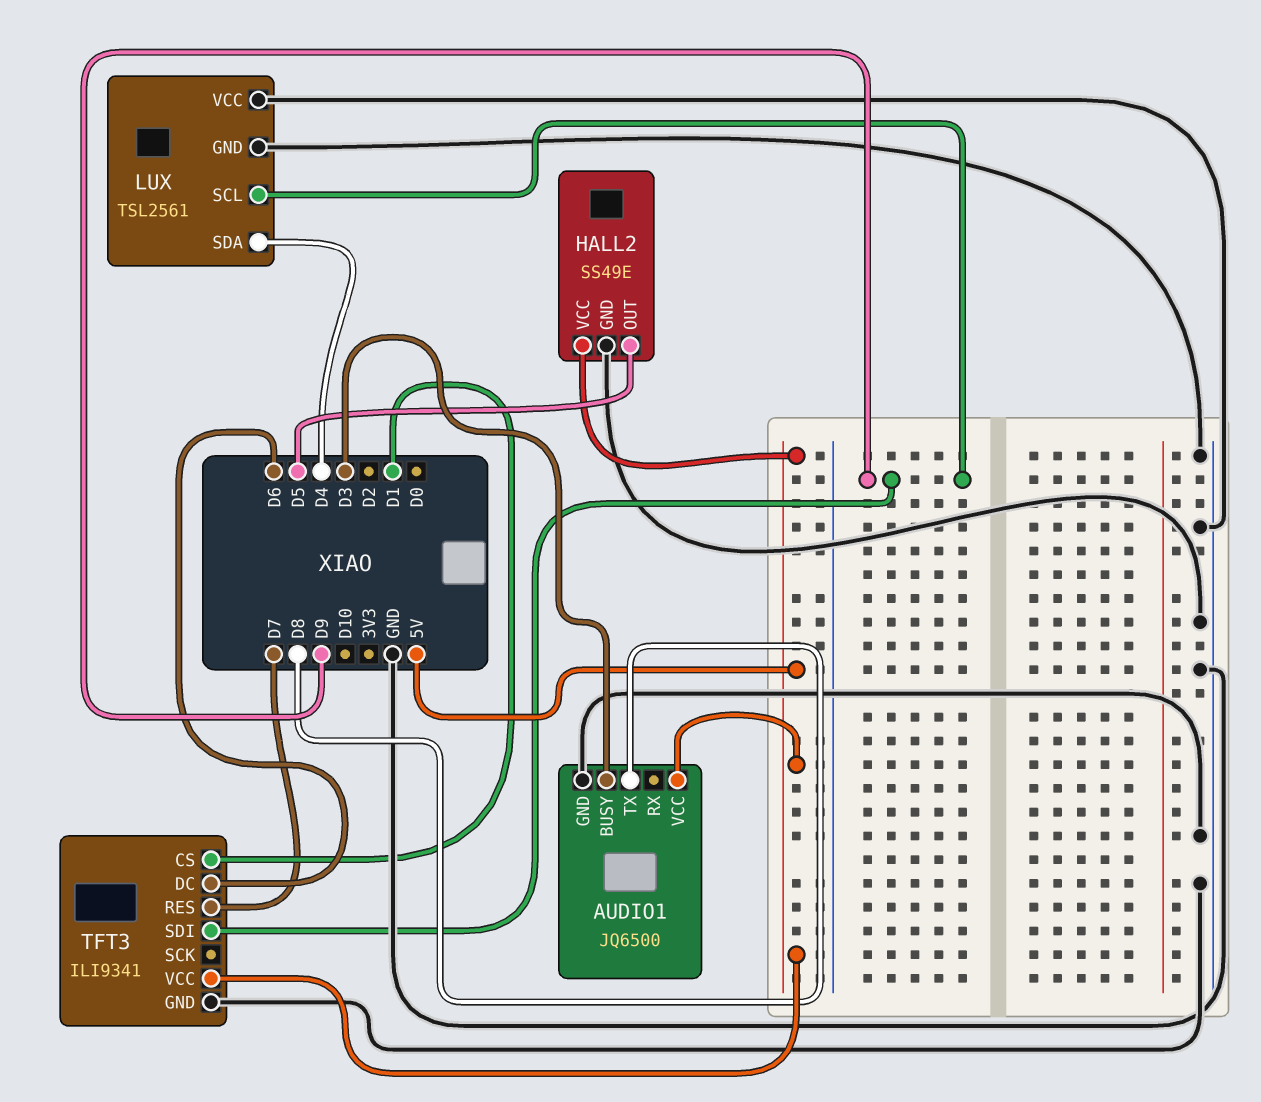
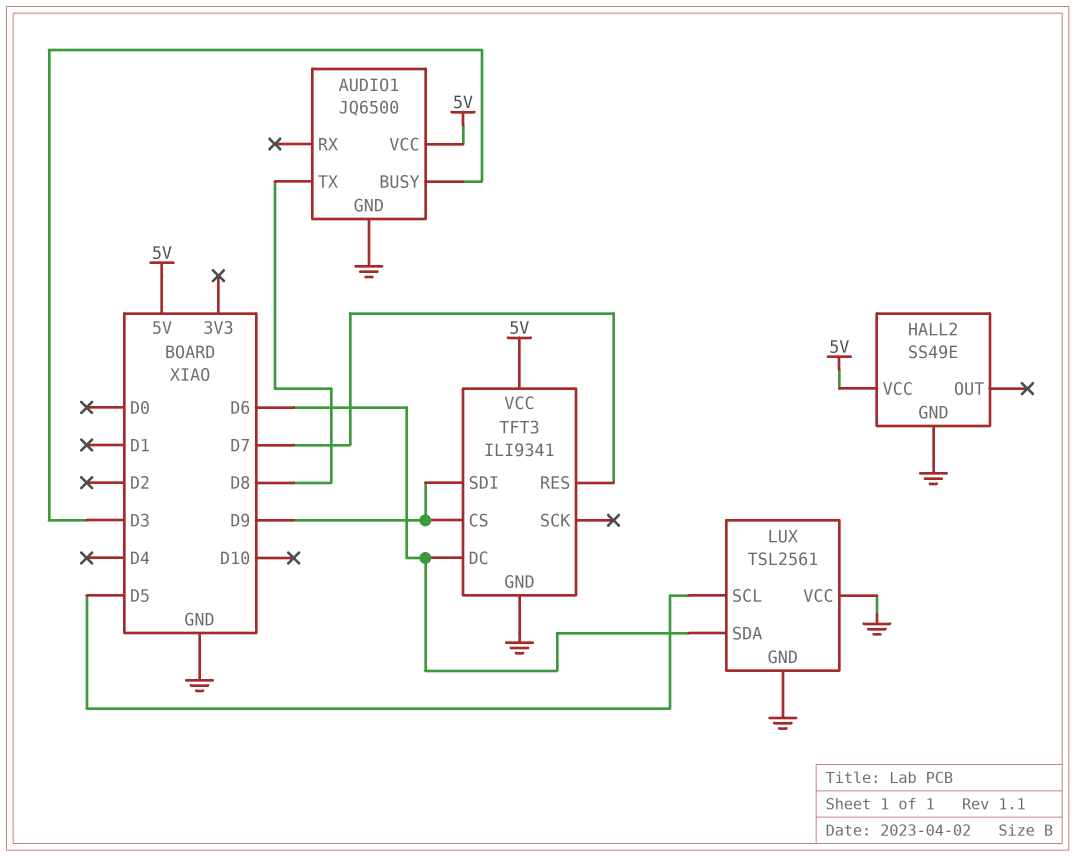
HALL2 pin OUT: D5 -> none
LUX pin SCL: D9 -> D5
LUX pin SDA: D4 -> D6
TFT3 pin CS: D1 -> D9

